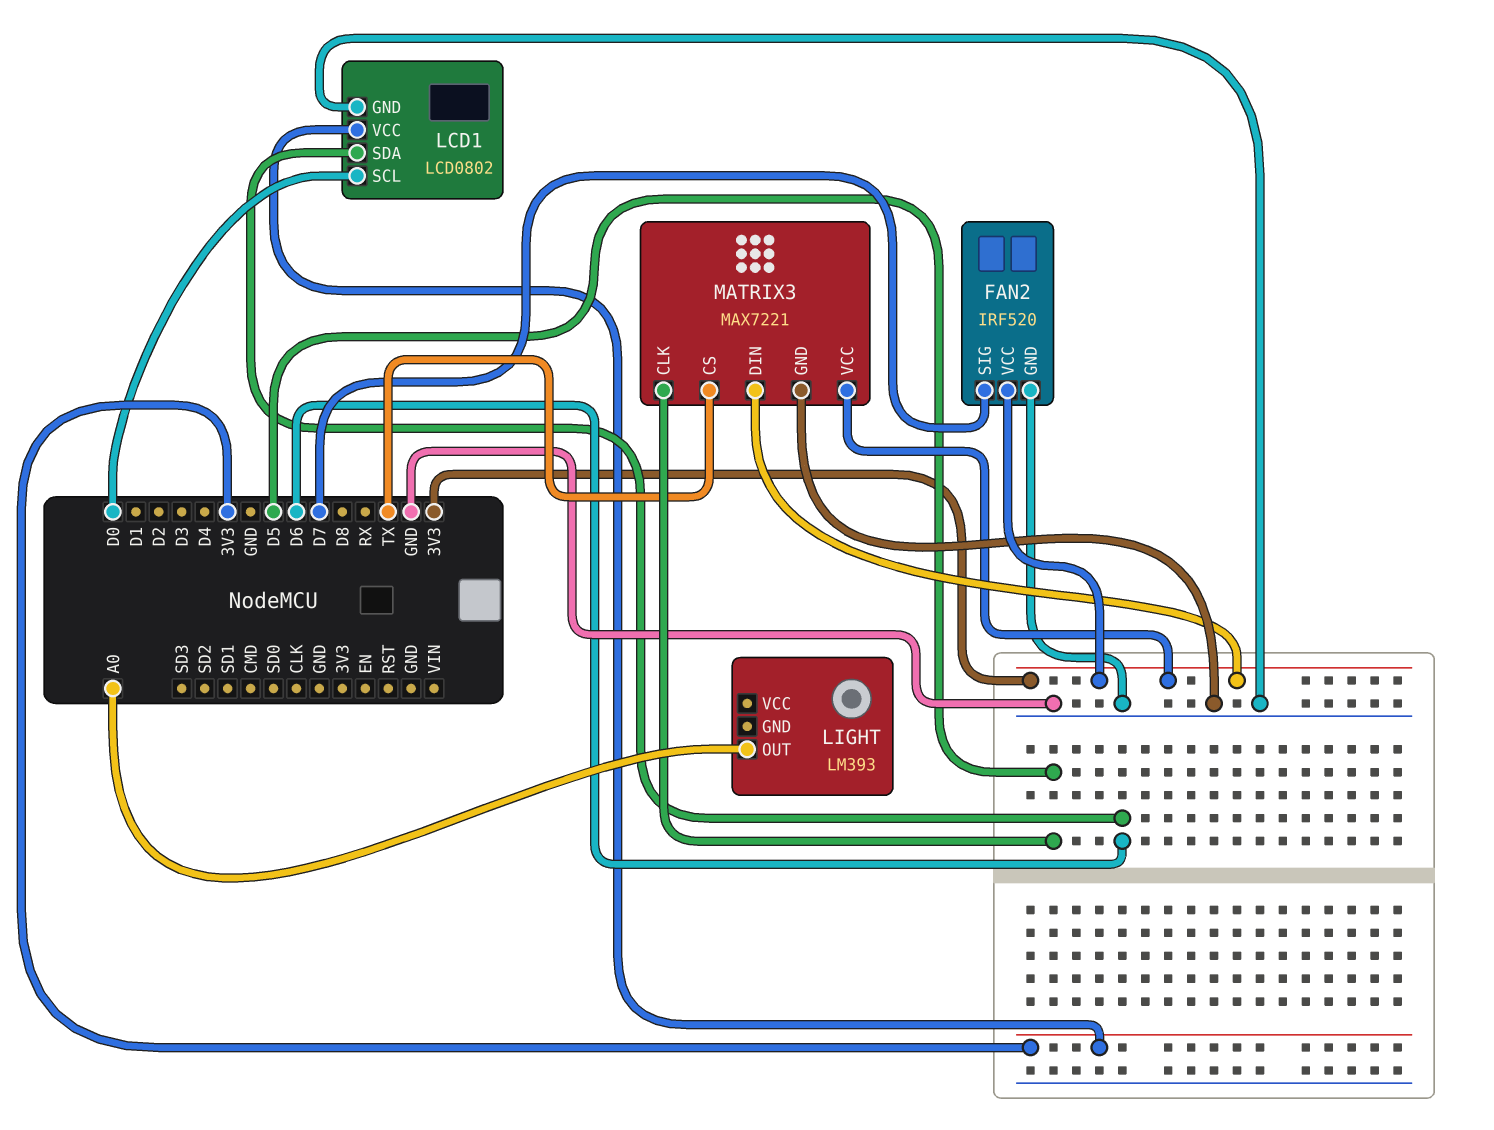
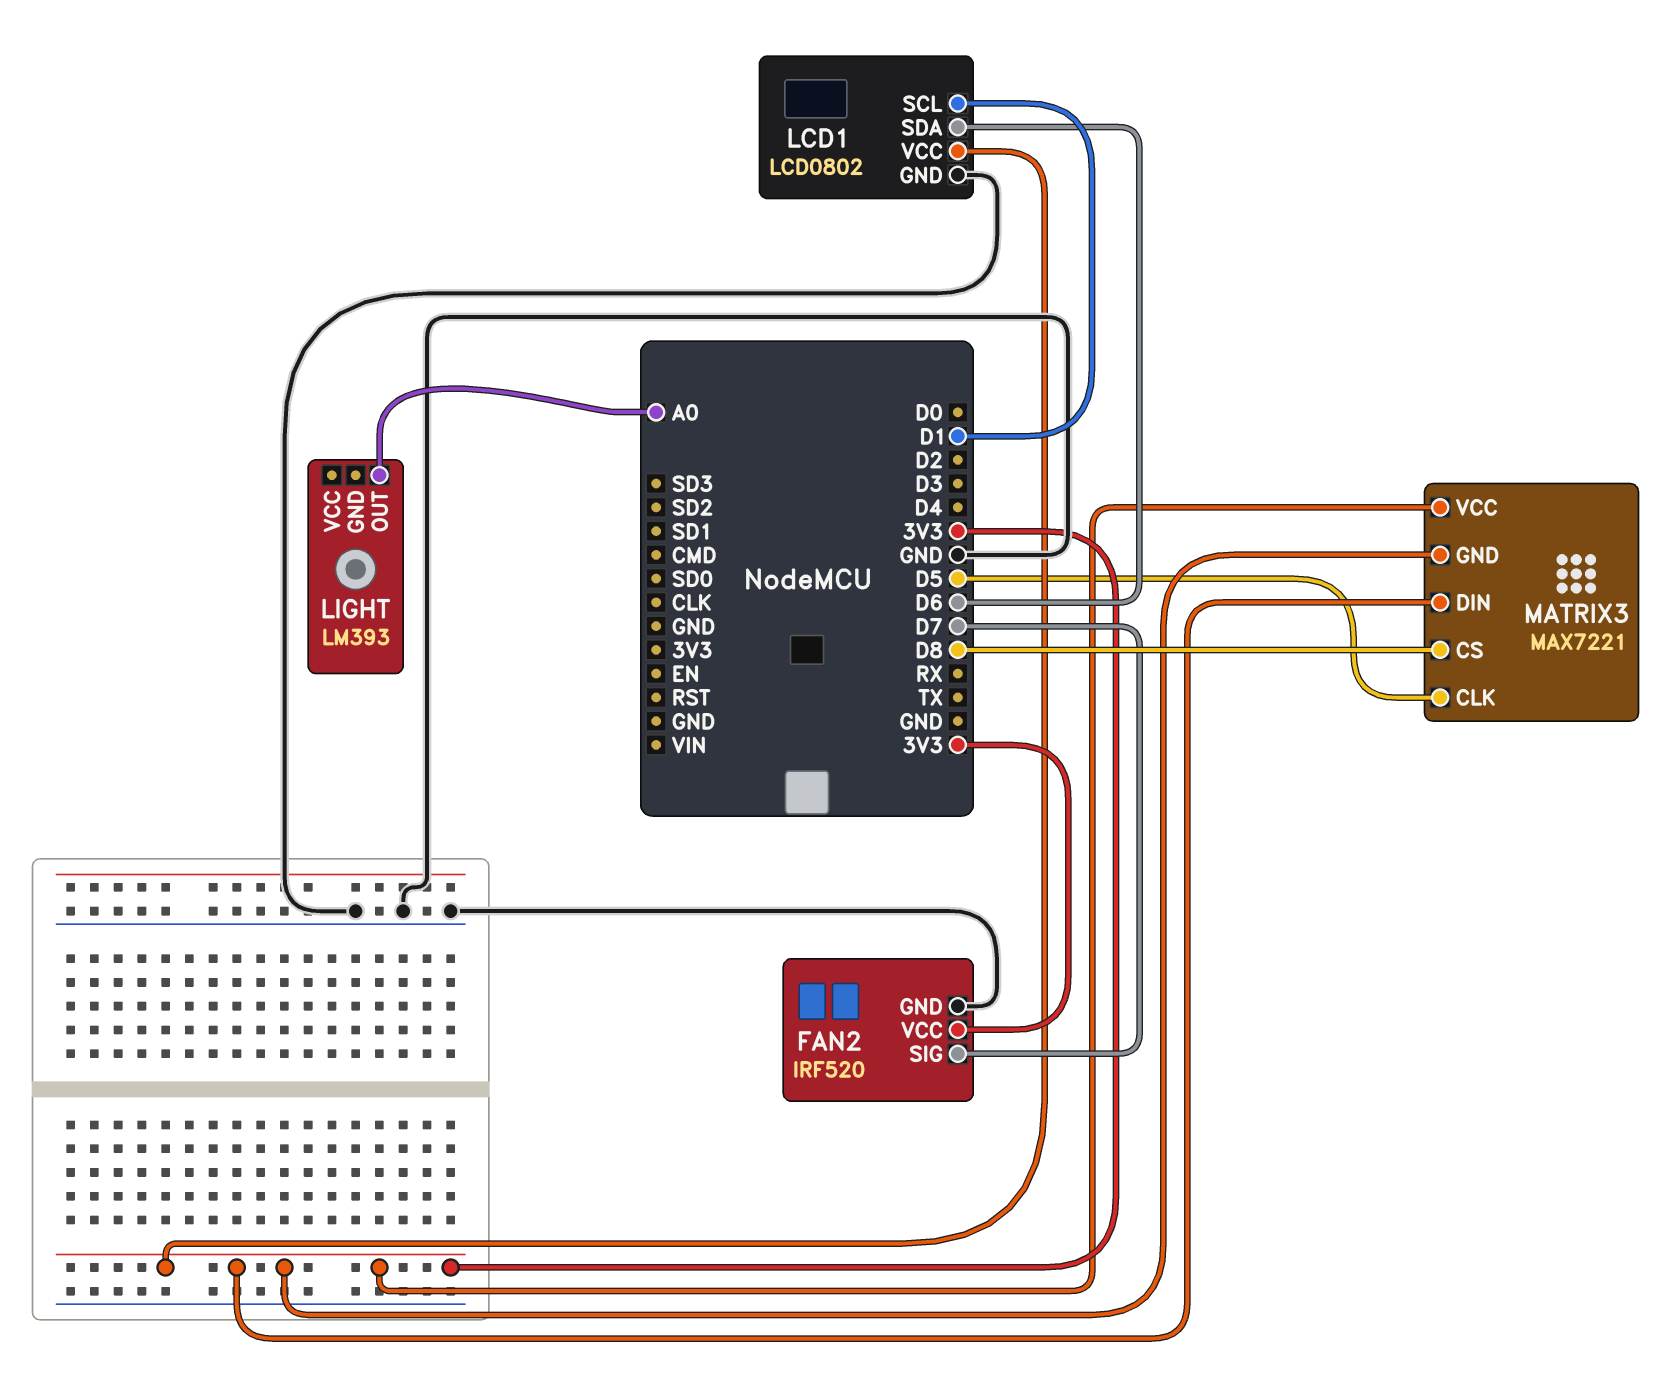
LCD1 pin SCL: D0 -> D1
MATRIX3 pin CS: TX -> D8
MATRIX3 pin GND: GND -> 3V3

